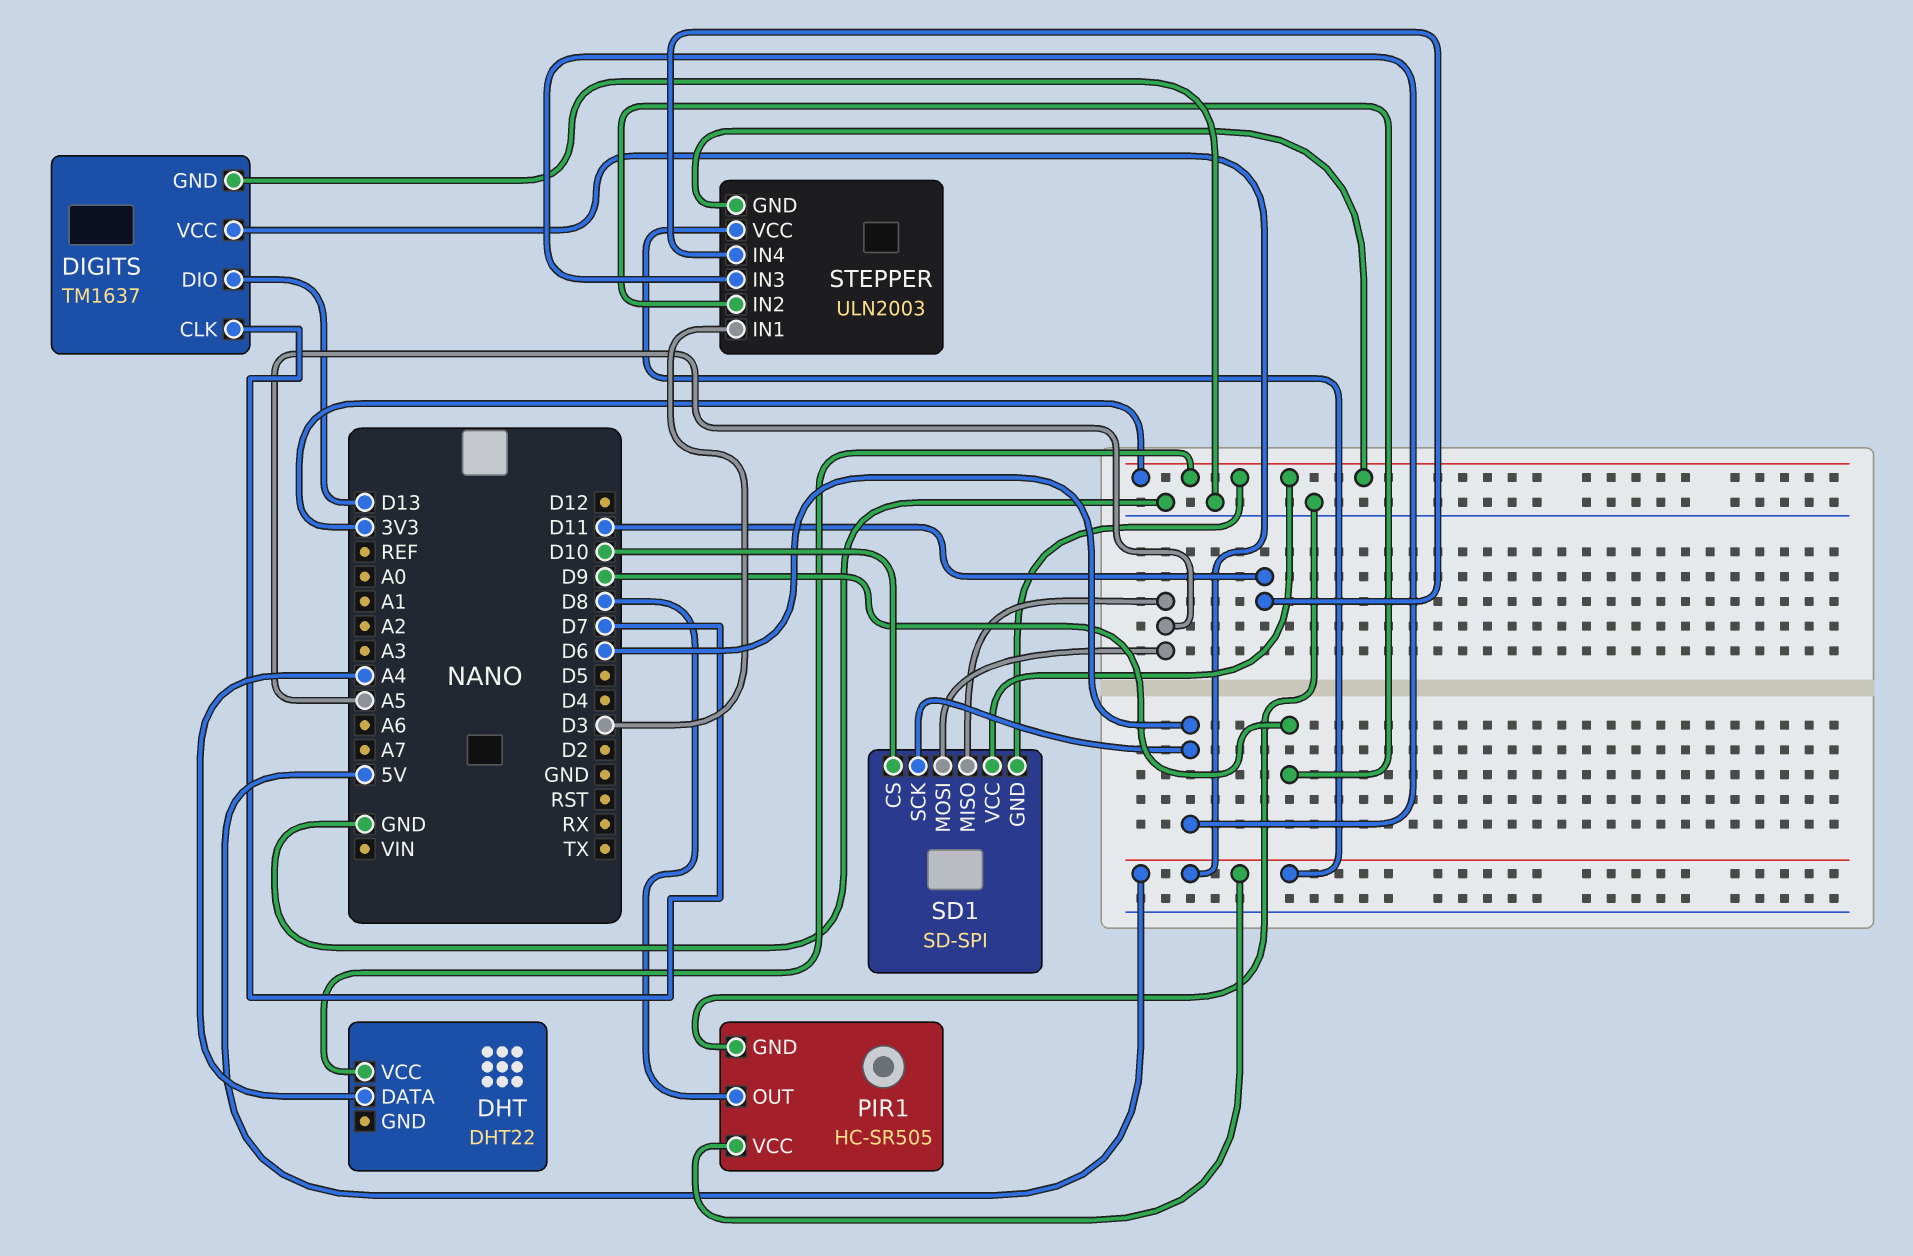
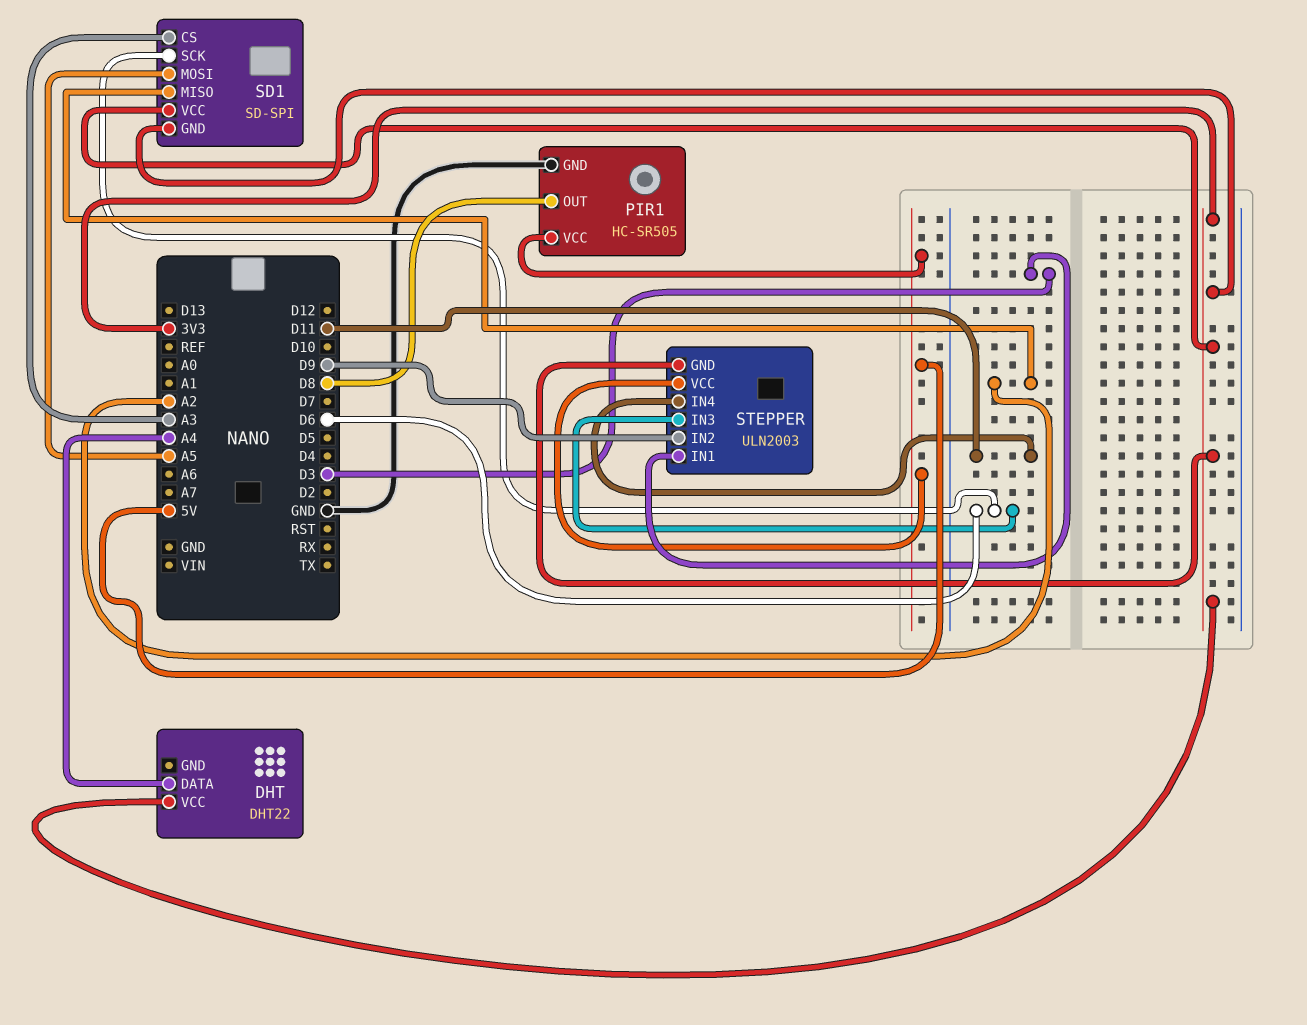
DIGITS: TM1637 -> none
DIGITS pin CLK: D7 -> none
DIGITS pin DIO: D13 -> none
DIGITS pin GND: GND -> none
DIGITS pin VCC: 5V -> none
SD1 pin CS: D10 -> A3
SD1 pin MISO: A5 -> A2

